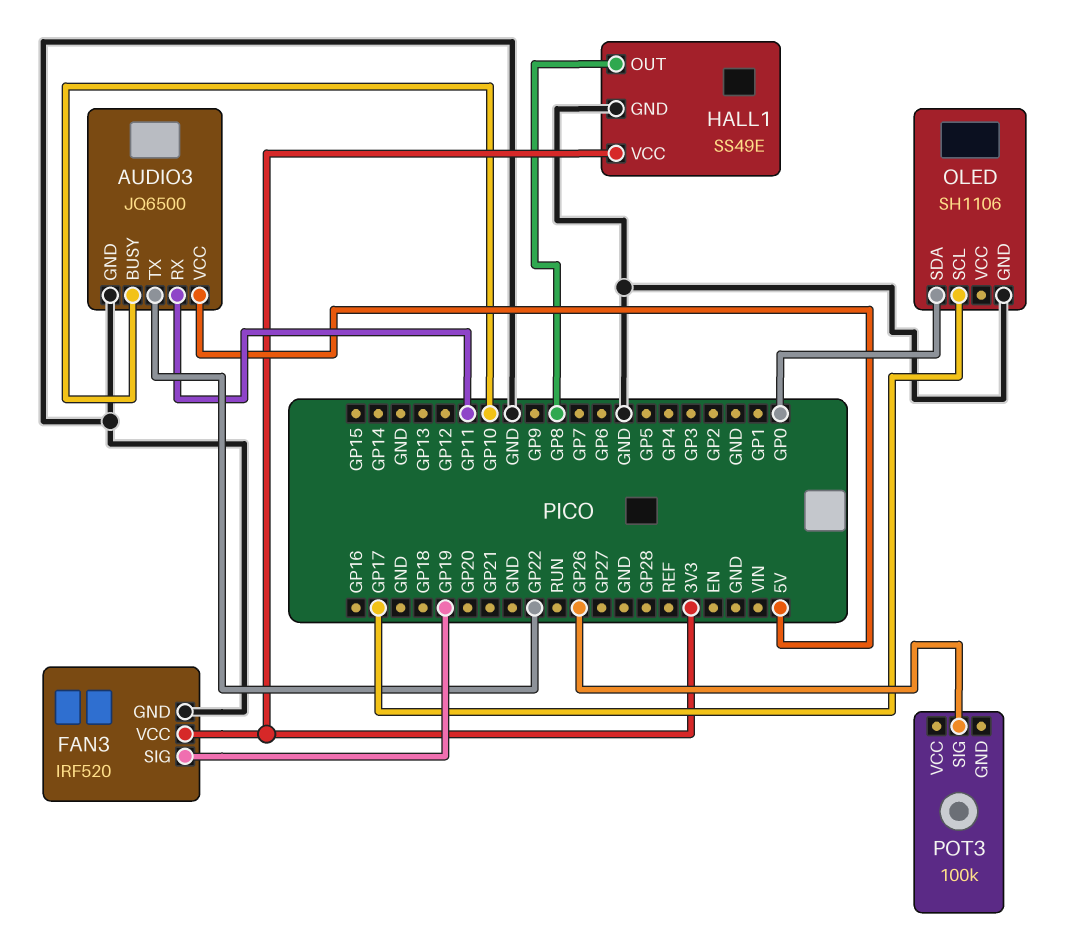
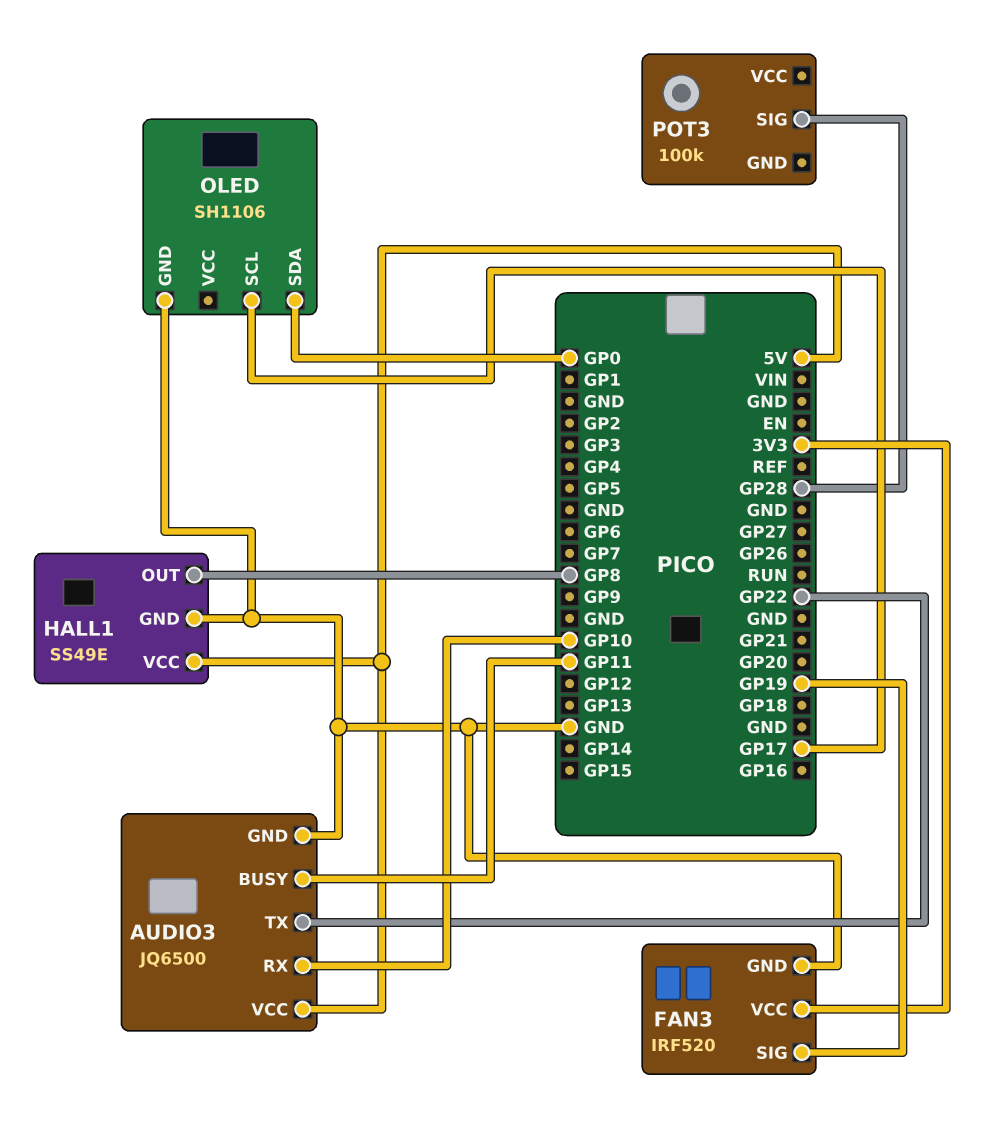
AUDIO3 pin BUSY: GP10 -> GP11
AUDIO3 pin RX: GP11 -> GP10
HALL1 pin VCC: 3V3 -> 5V
POT3 pin SIG: GP26 -> GP28

